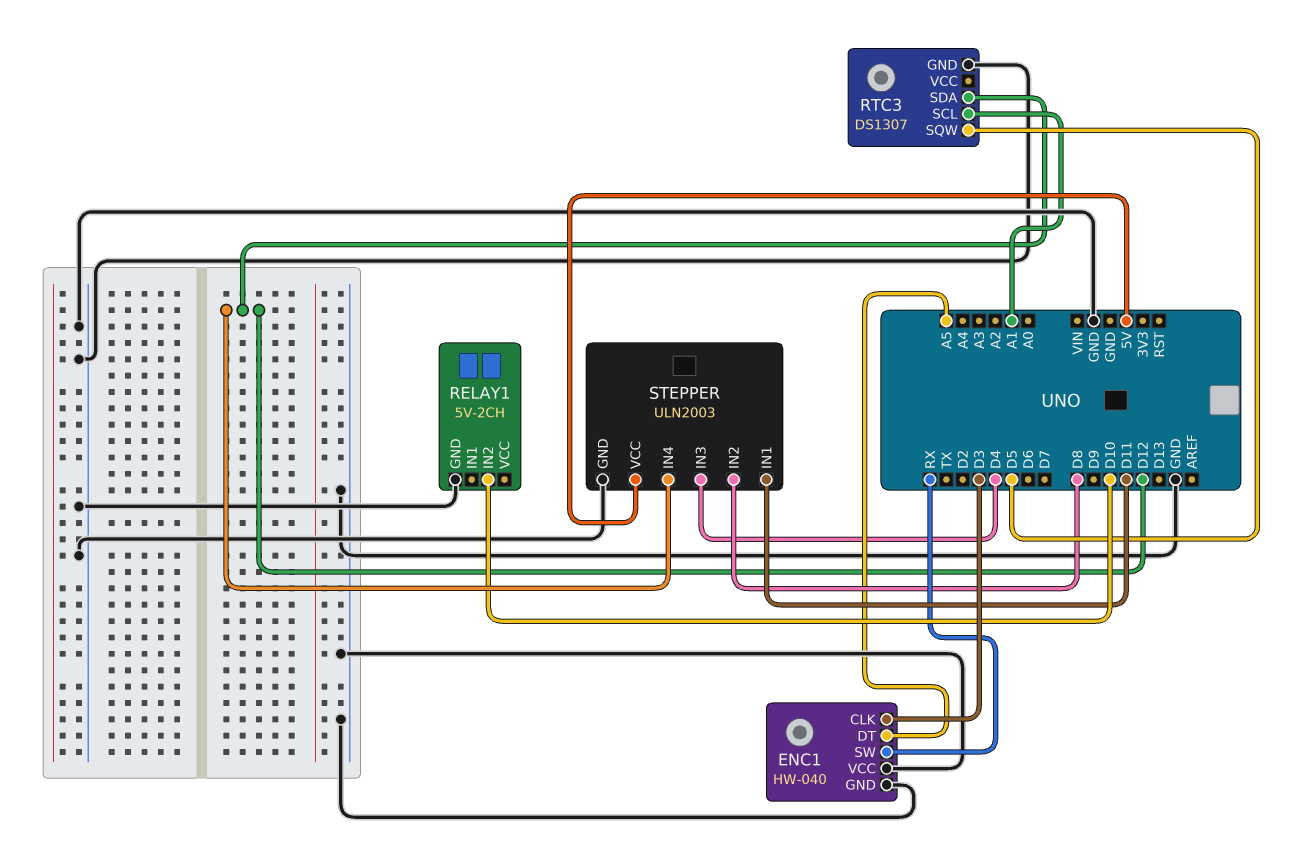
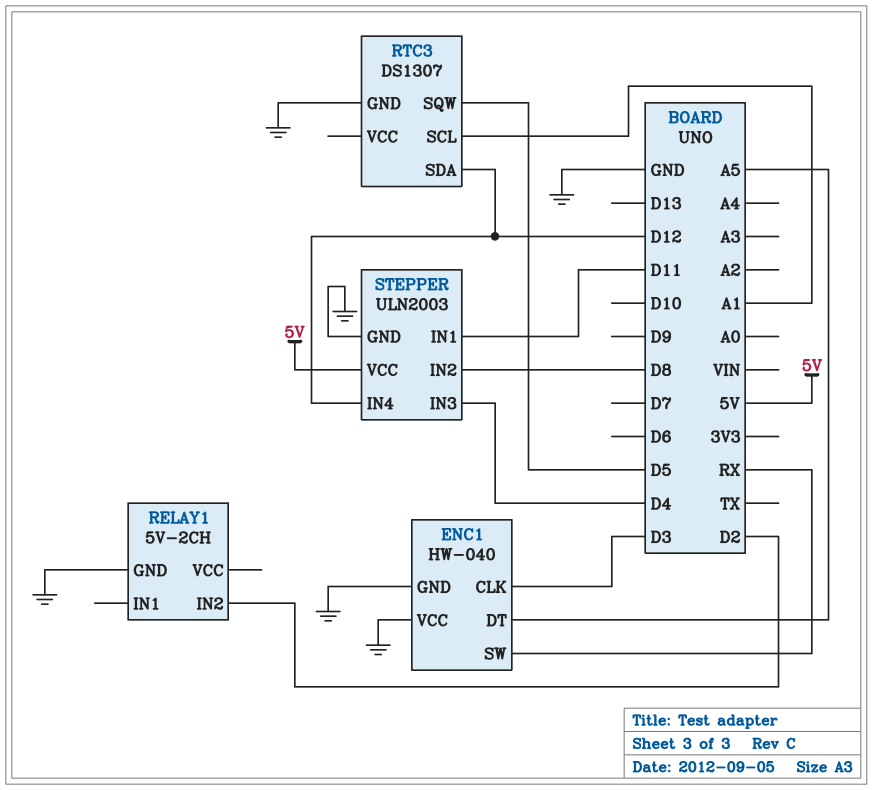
RELAY1 pin IN2: D10 -> D2

